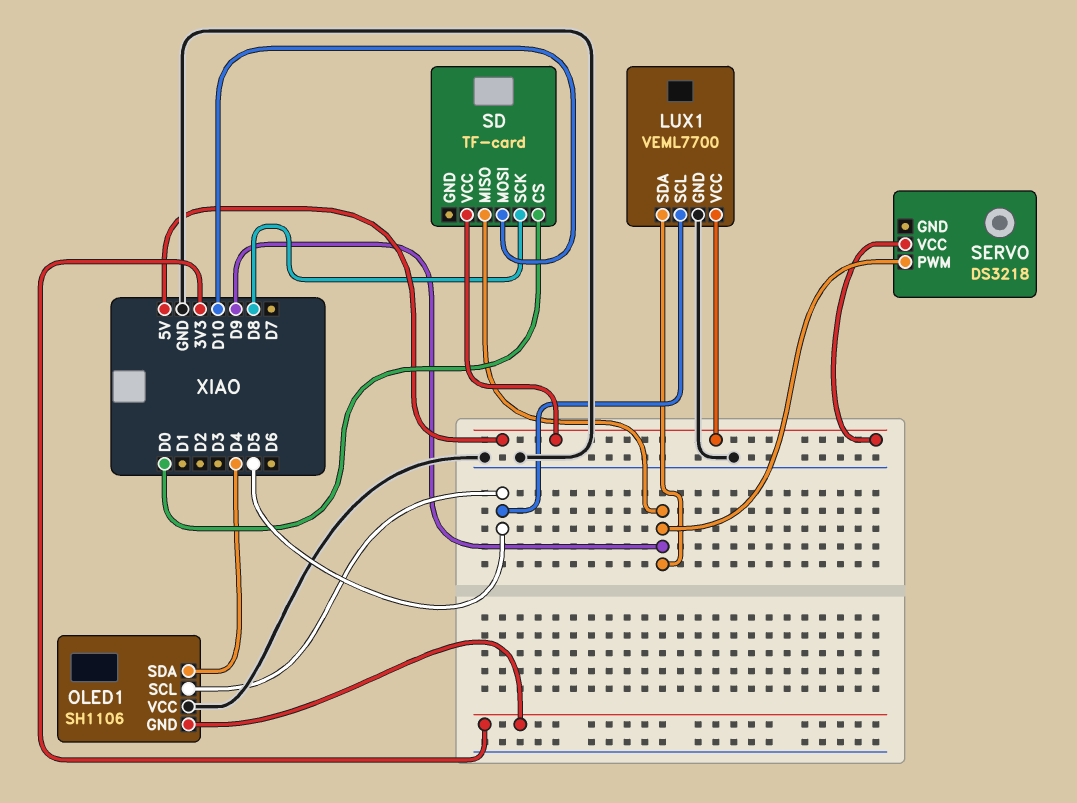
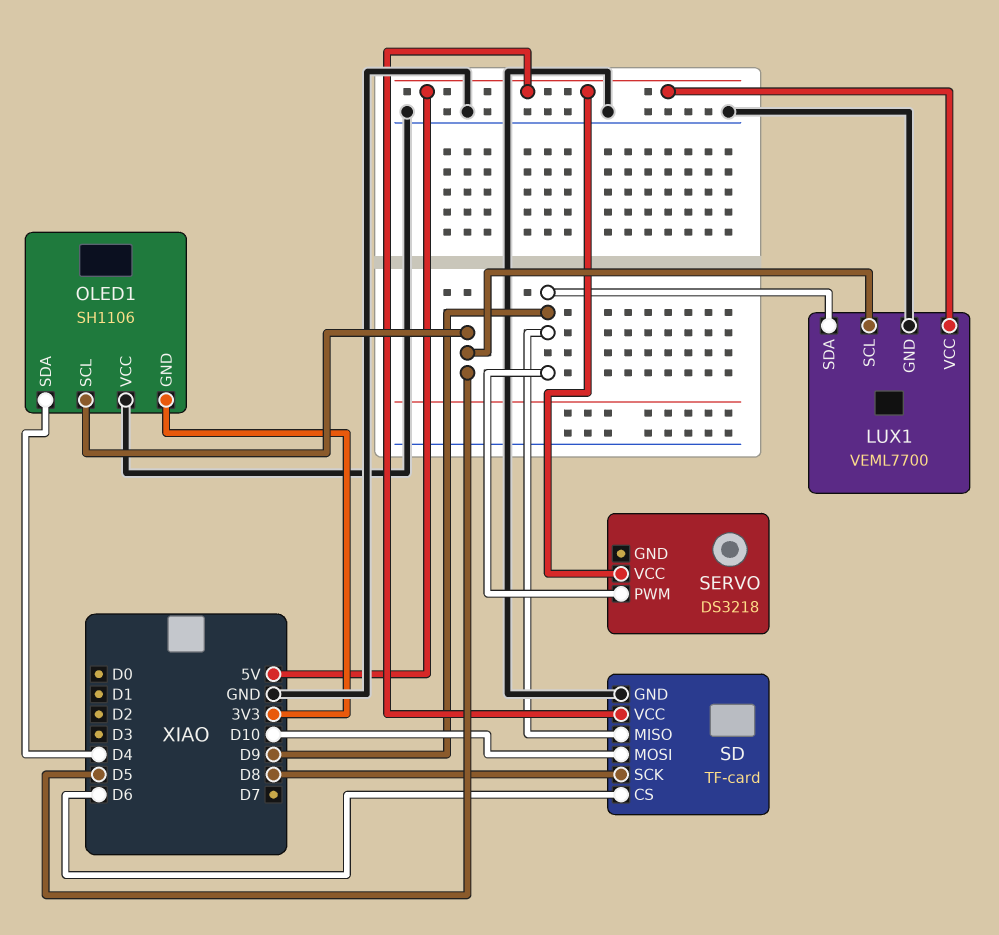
SD pin CS: D0 -> D6
SD pin GND: none -> GND

